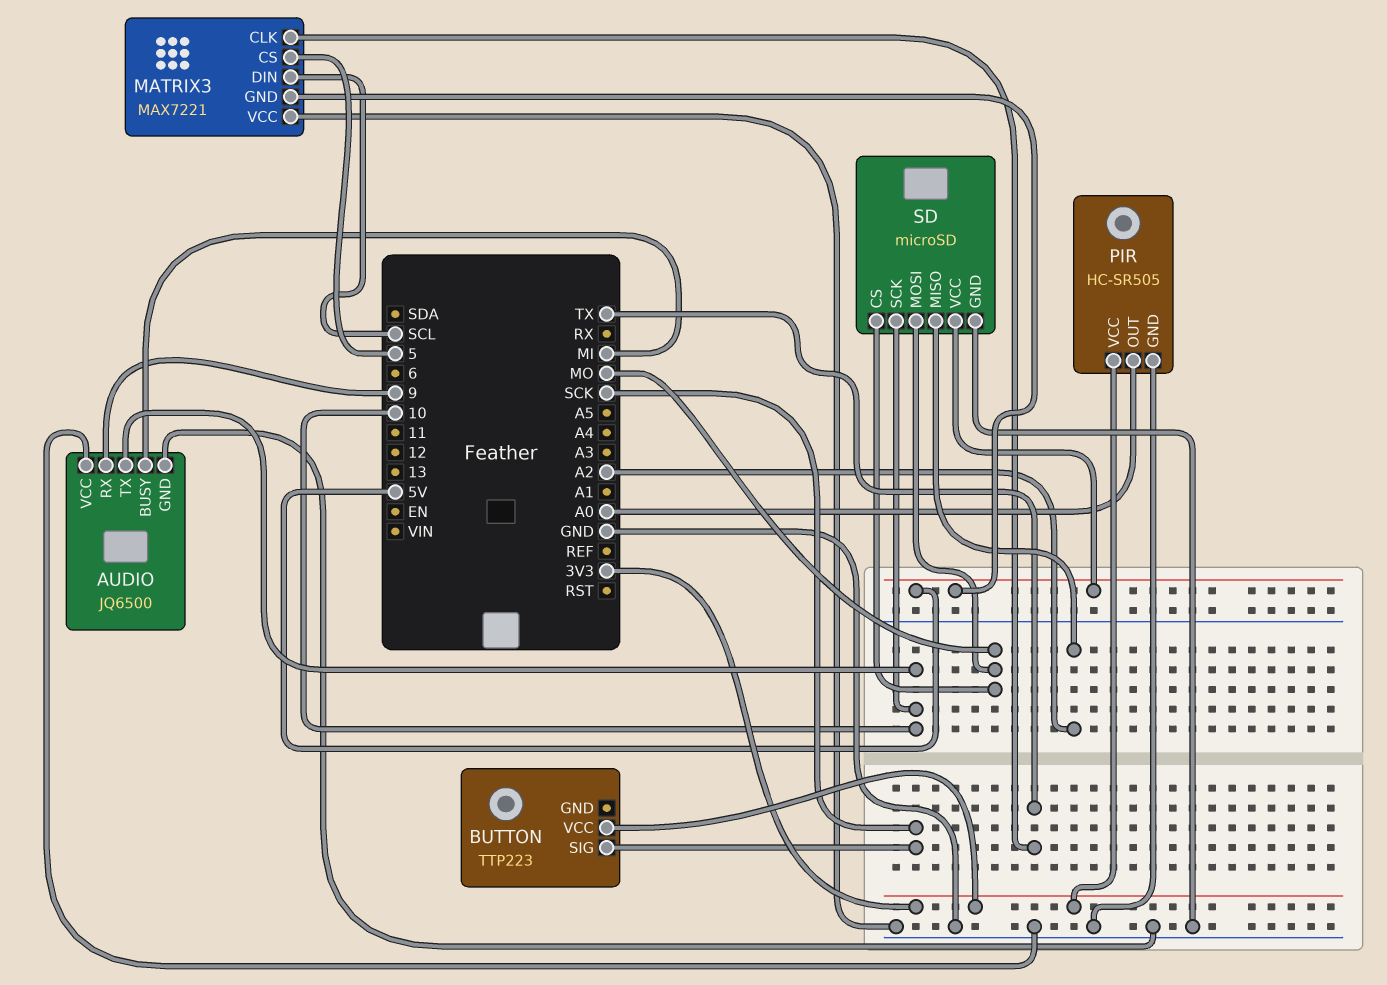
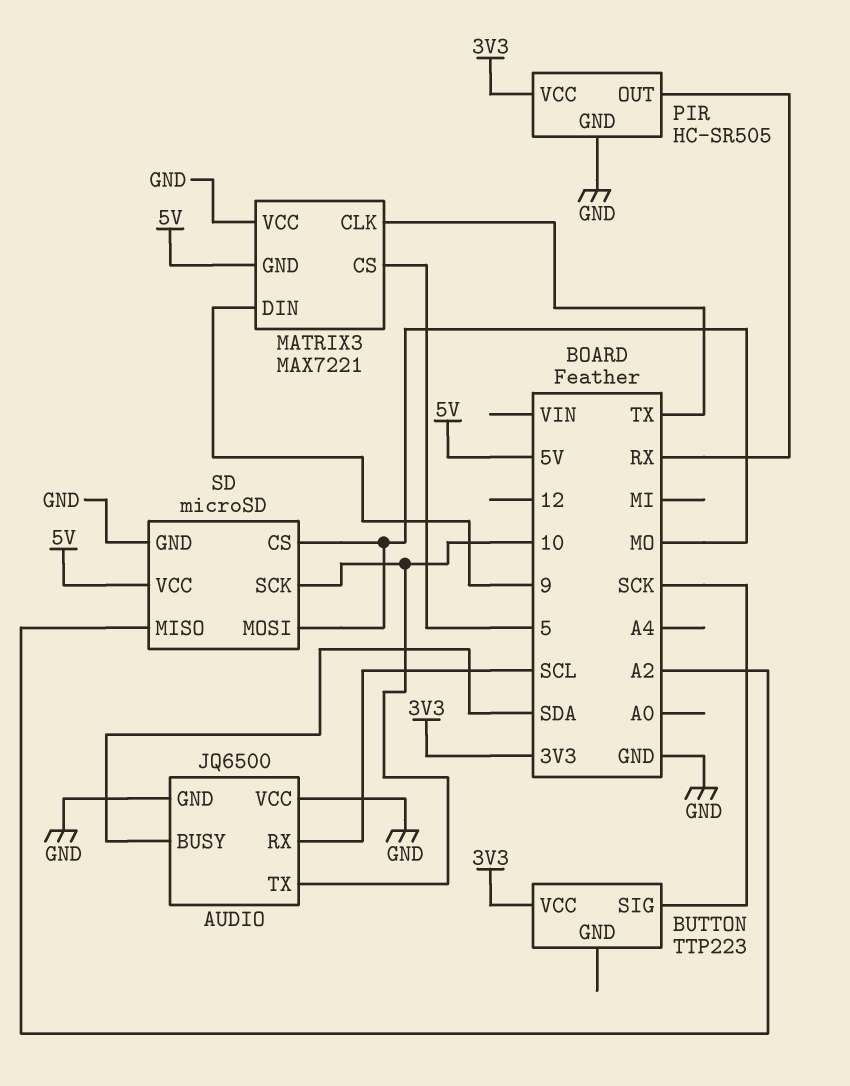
AUDIO pin BUSY: MI -> SDA
AUDIO pin RX: 9 -> SCL
MATRIX3 pin DIN: SCL -> 9
PIR pin OUT: A0 -> RX

